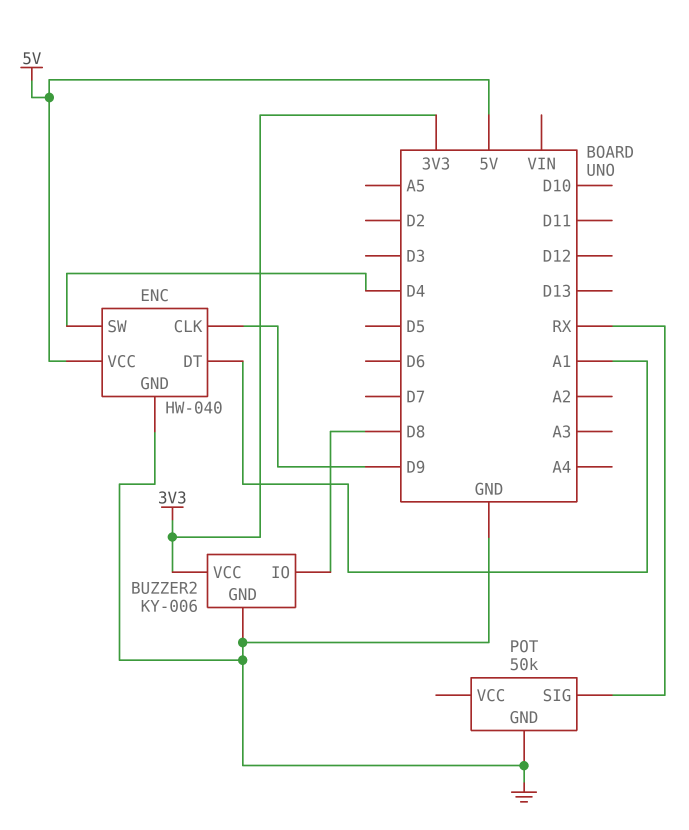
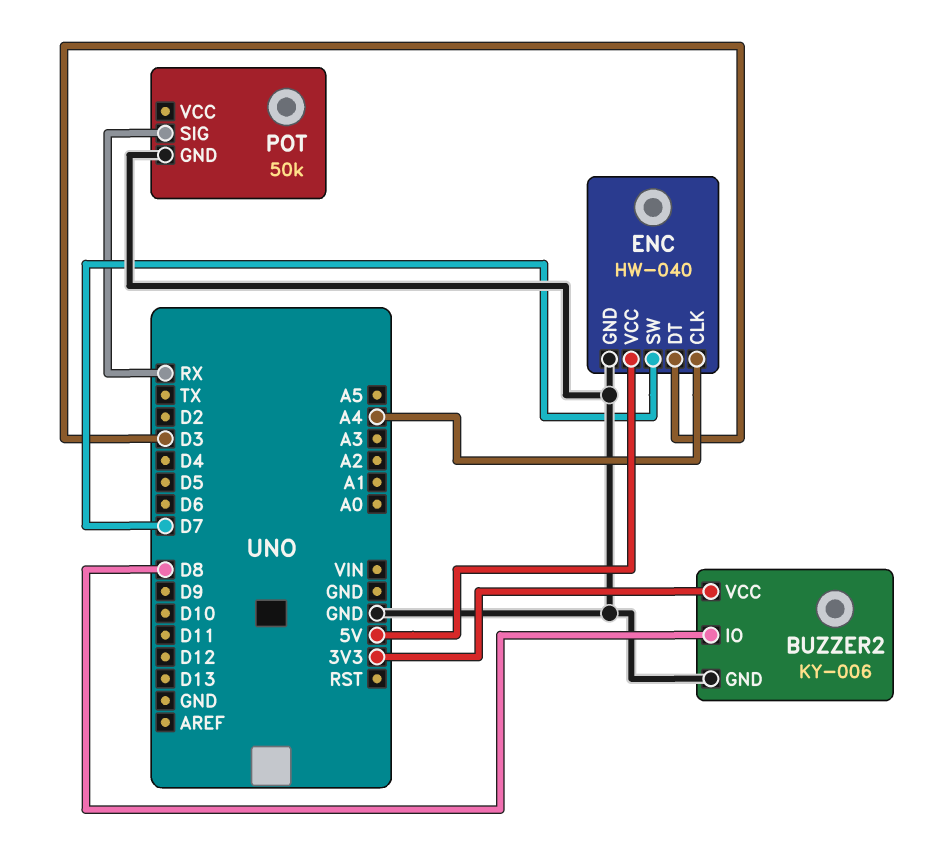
ENC pin CLK: D9 -> A4
ENC pin DT: A1 -> D3
ENC pin SW: D4 -> D7

